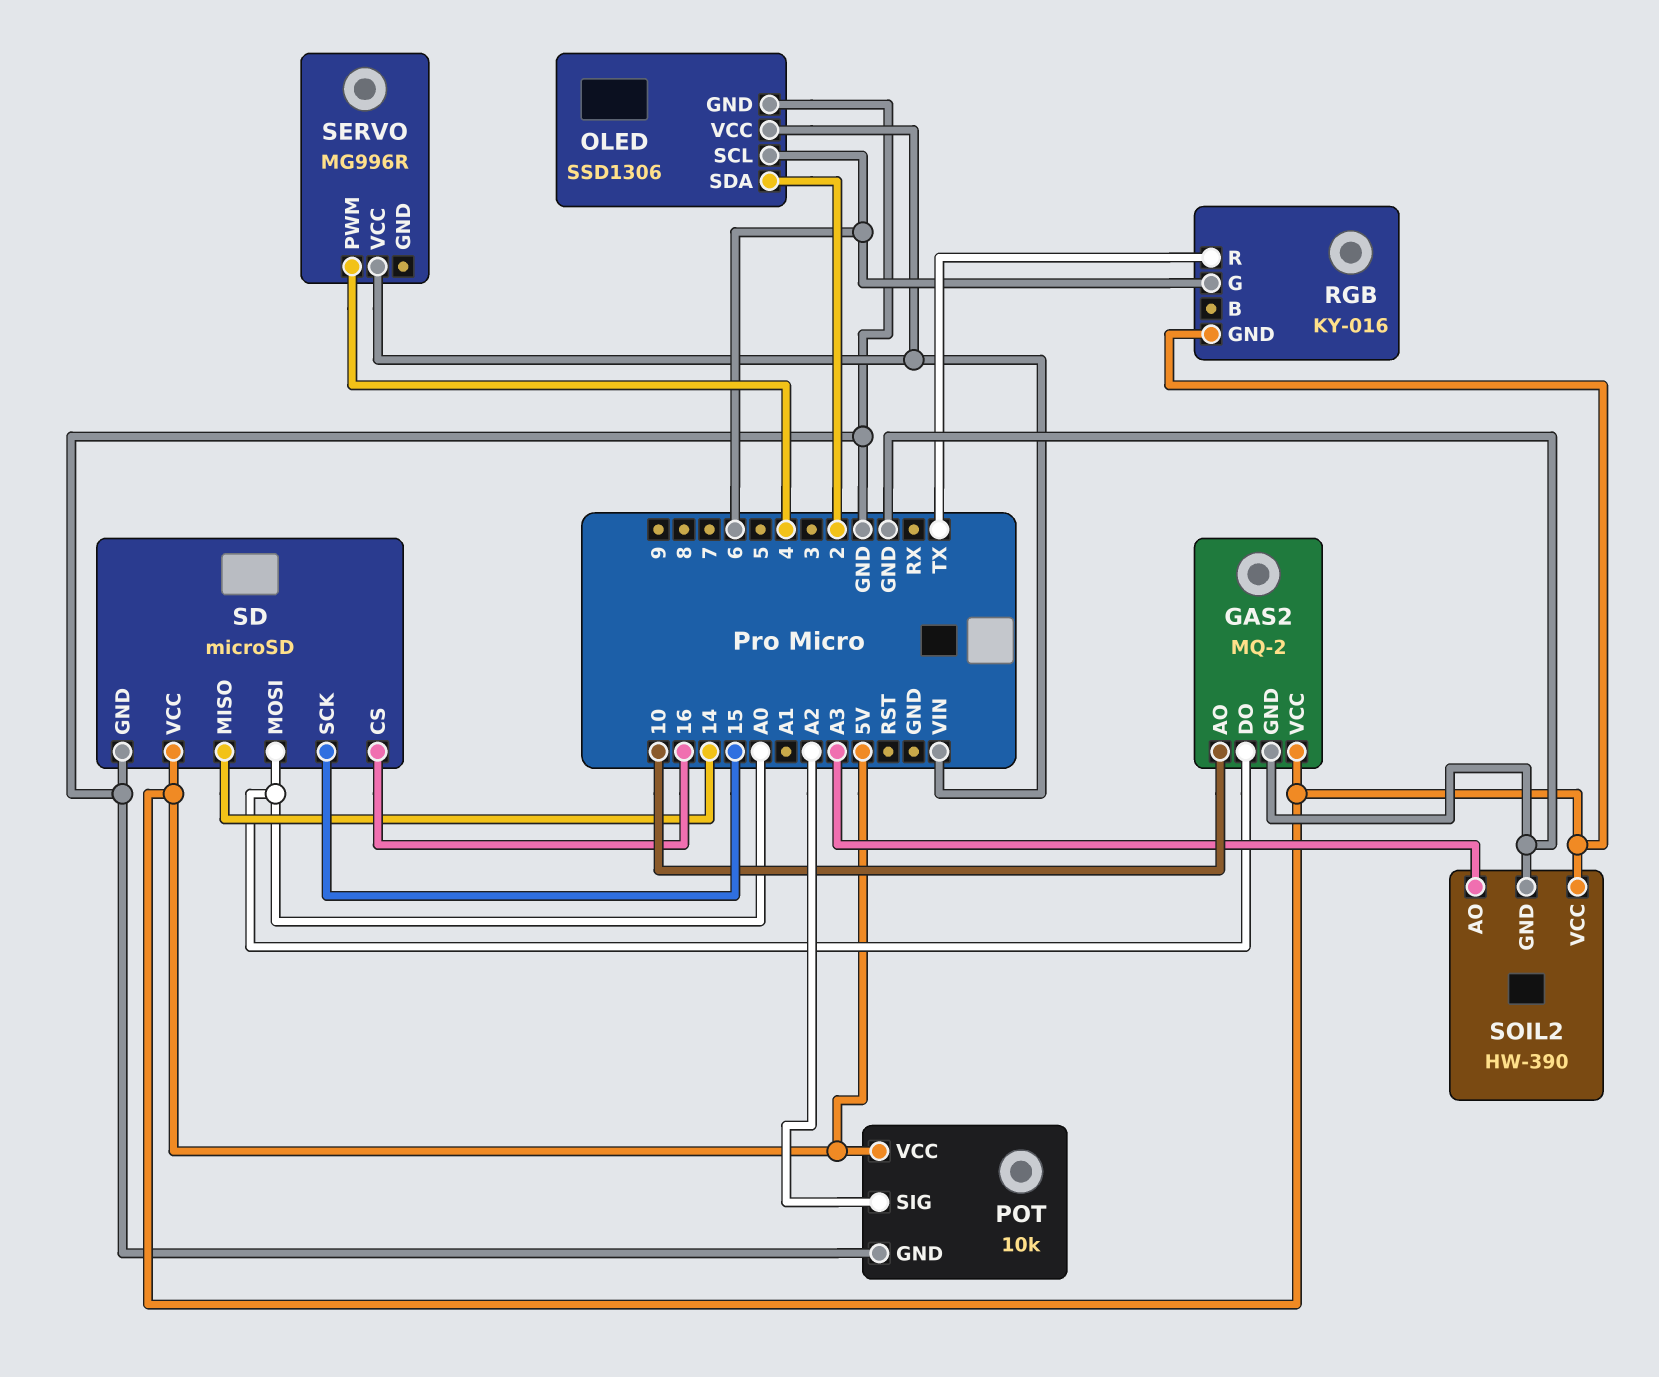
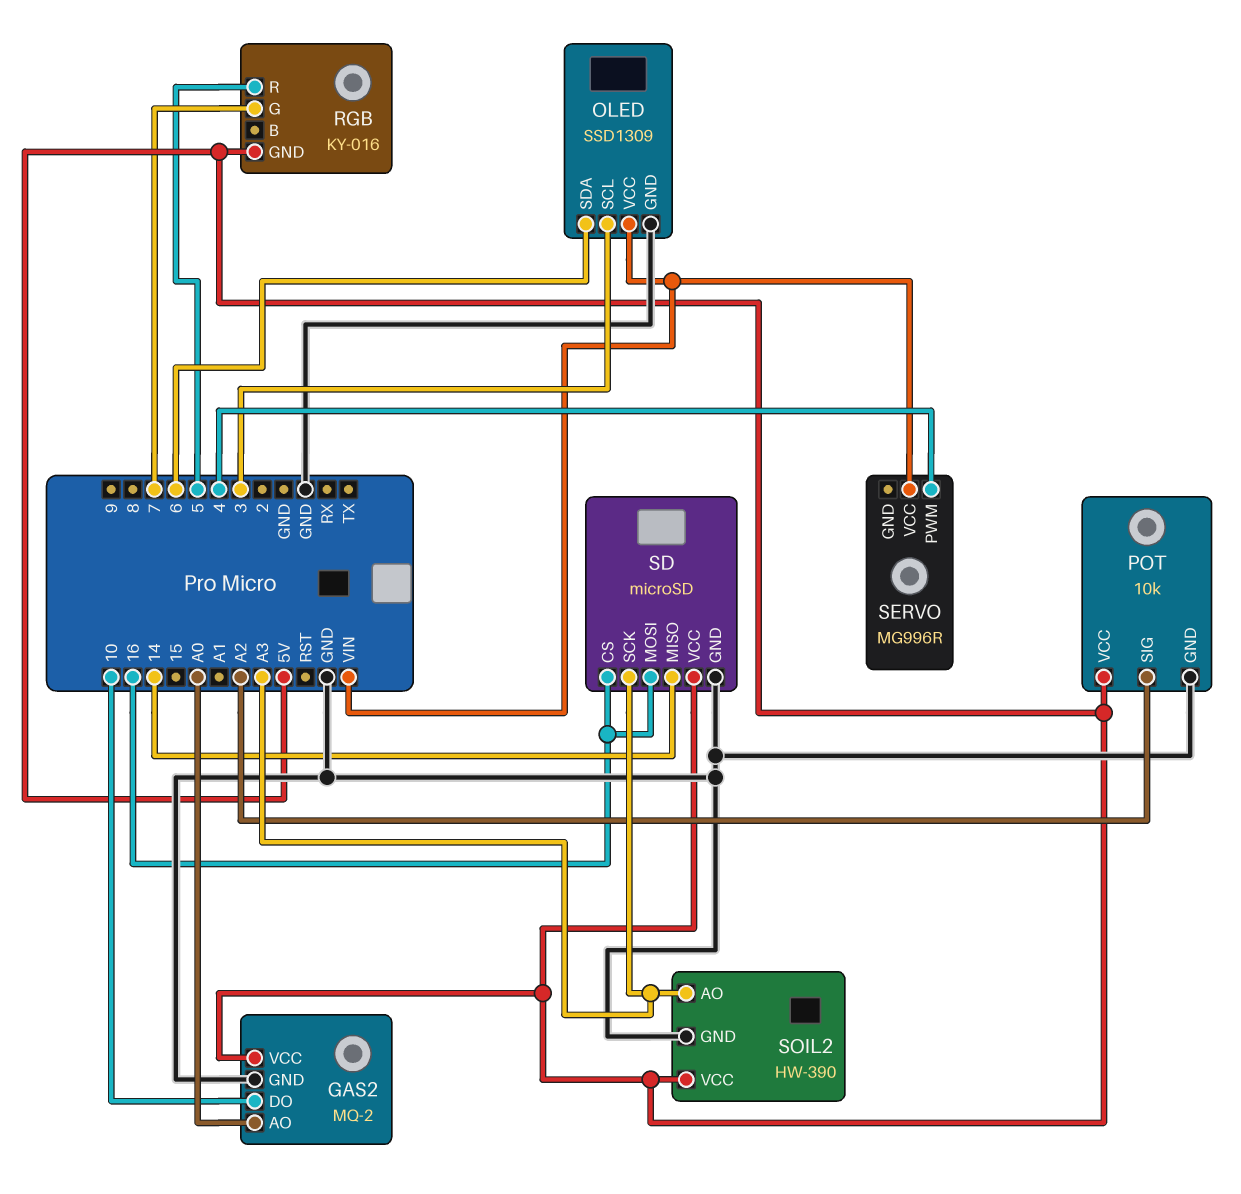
GAS2 pin AO: 10 -> A0
GAS2 pin DO: A0 -> 10
OLED: SSD1306 -> SSD1309
OLED pin SCL: 6 -> 3
OLED pin SDA: 2 -> 6
RGB pin G: 6 -> 7
RGB pin R: TX -> 5
SD pin MOSI: A0 -> 16
SD pin SCK: 15 -> A3

